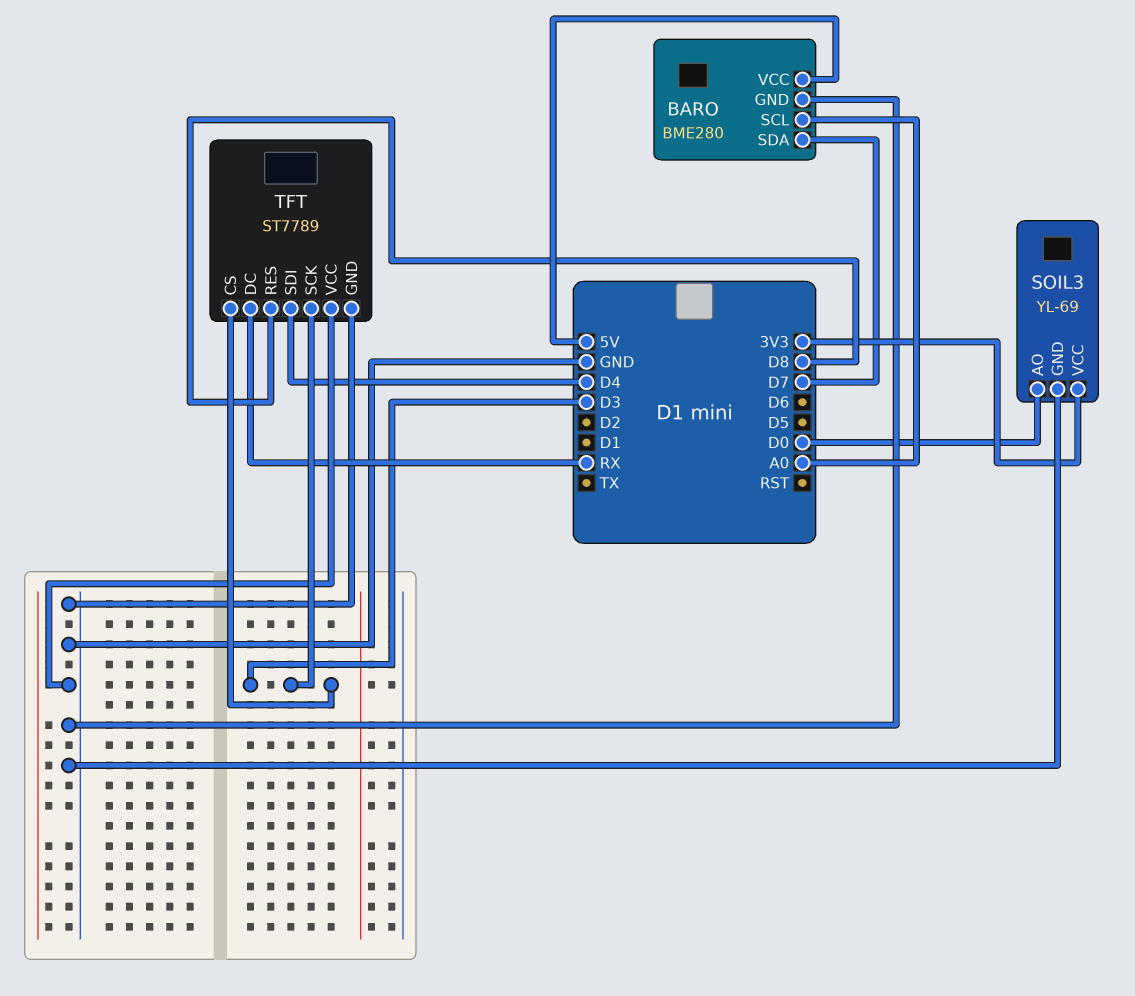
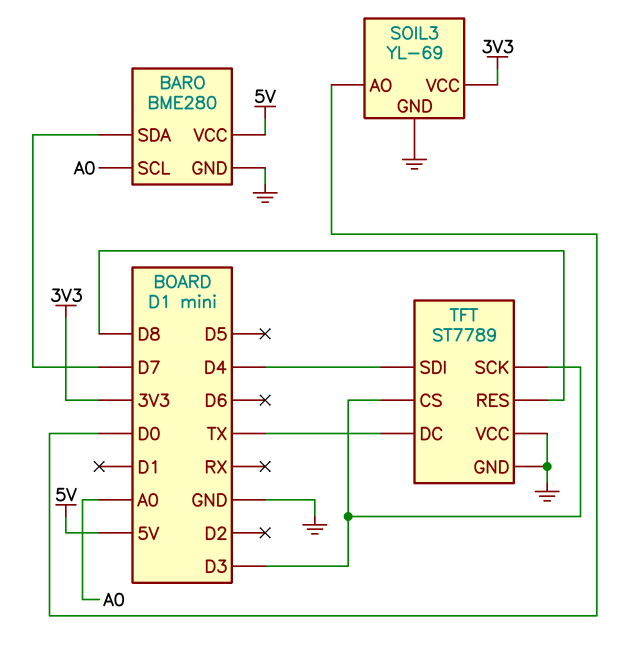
TFT pin DC: RX -> TX

